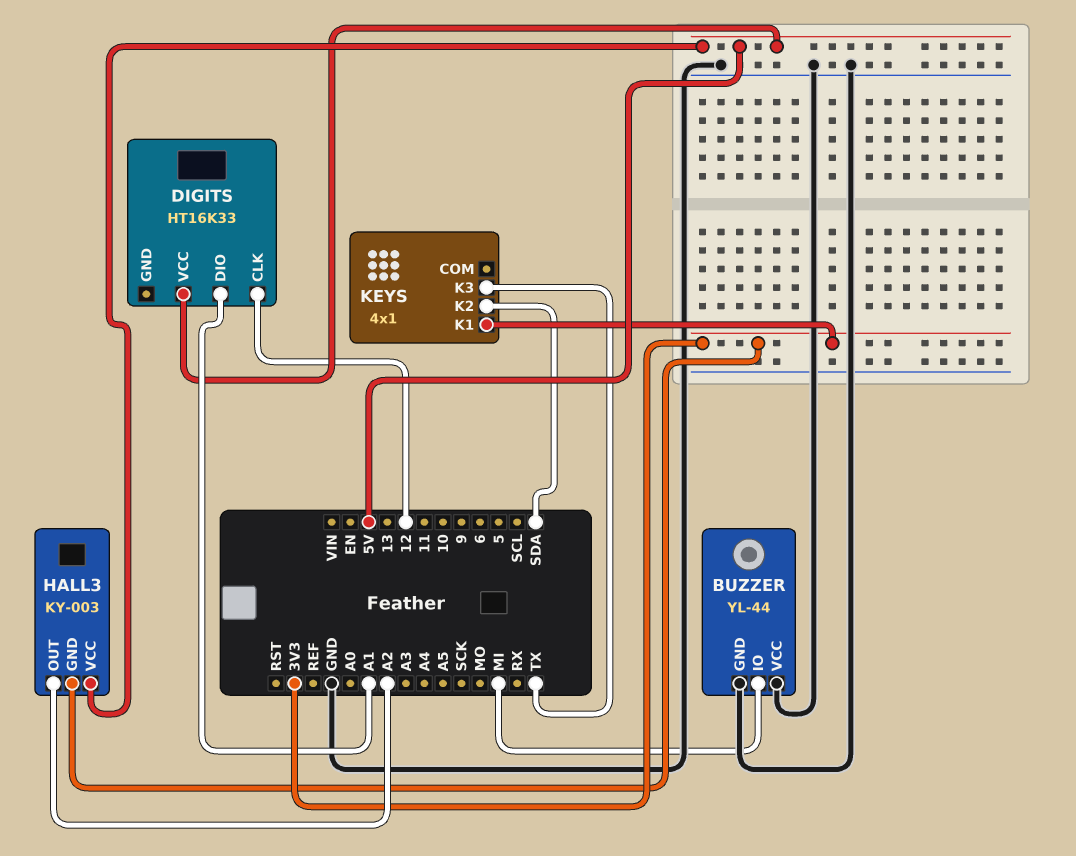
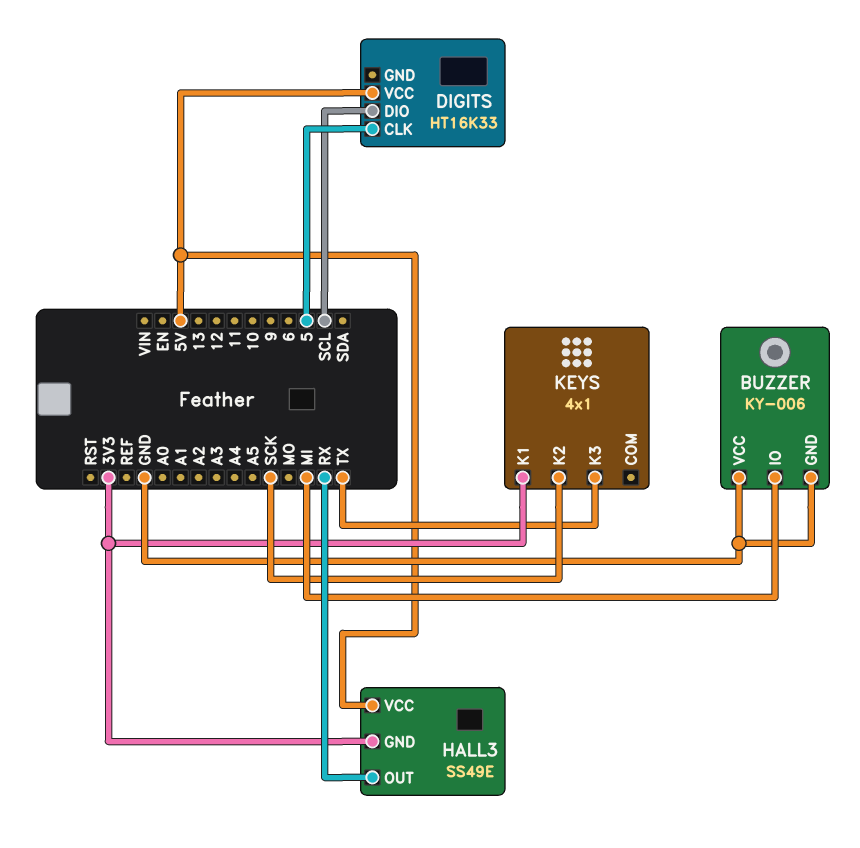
BUZZER: YL-44 -> KY-006
DIGITS pin CLK: 12 -> 5
DIGITS pin DIO: A1 -> SCL
HALL3: KY-003 -> SS49E
HALL3 pin OUT: A2 -> RX
KEYS pin K2: SDA -> SCK

